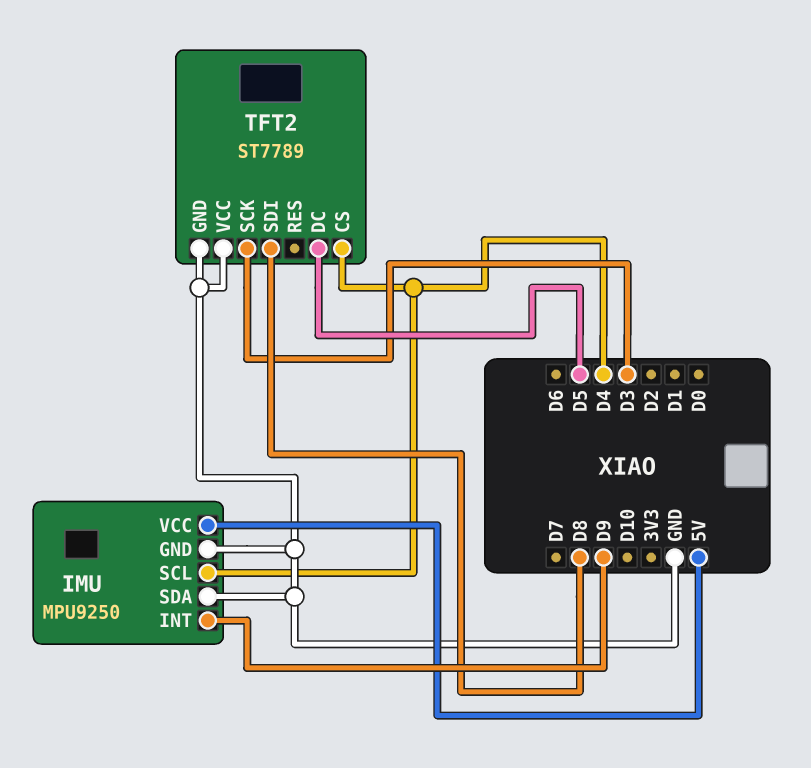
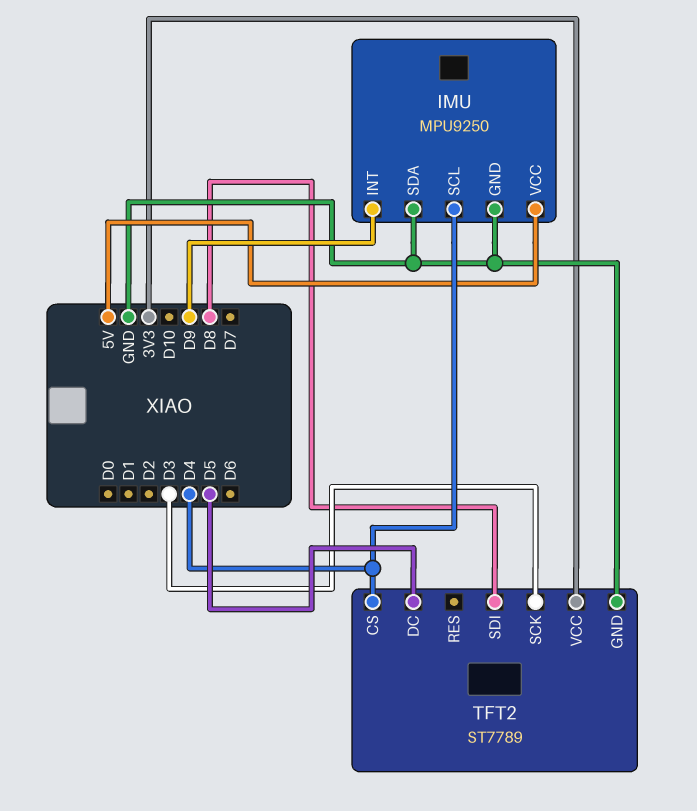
TFT2 pin VCC: GND -> 3V3

